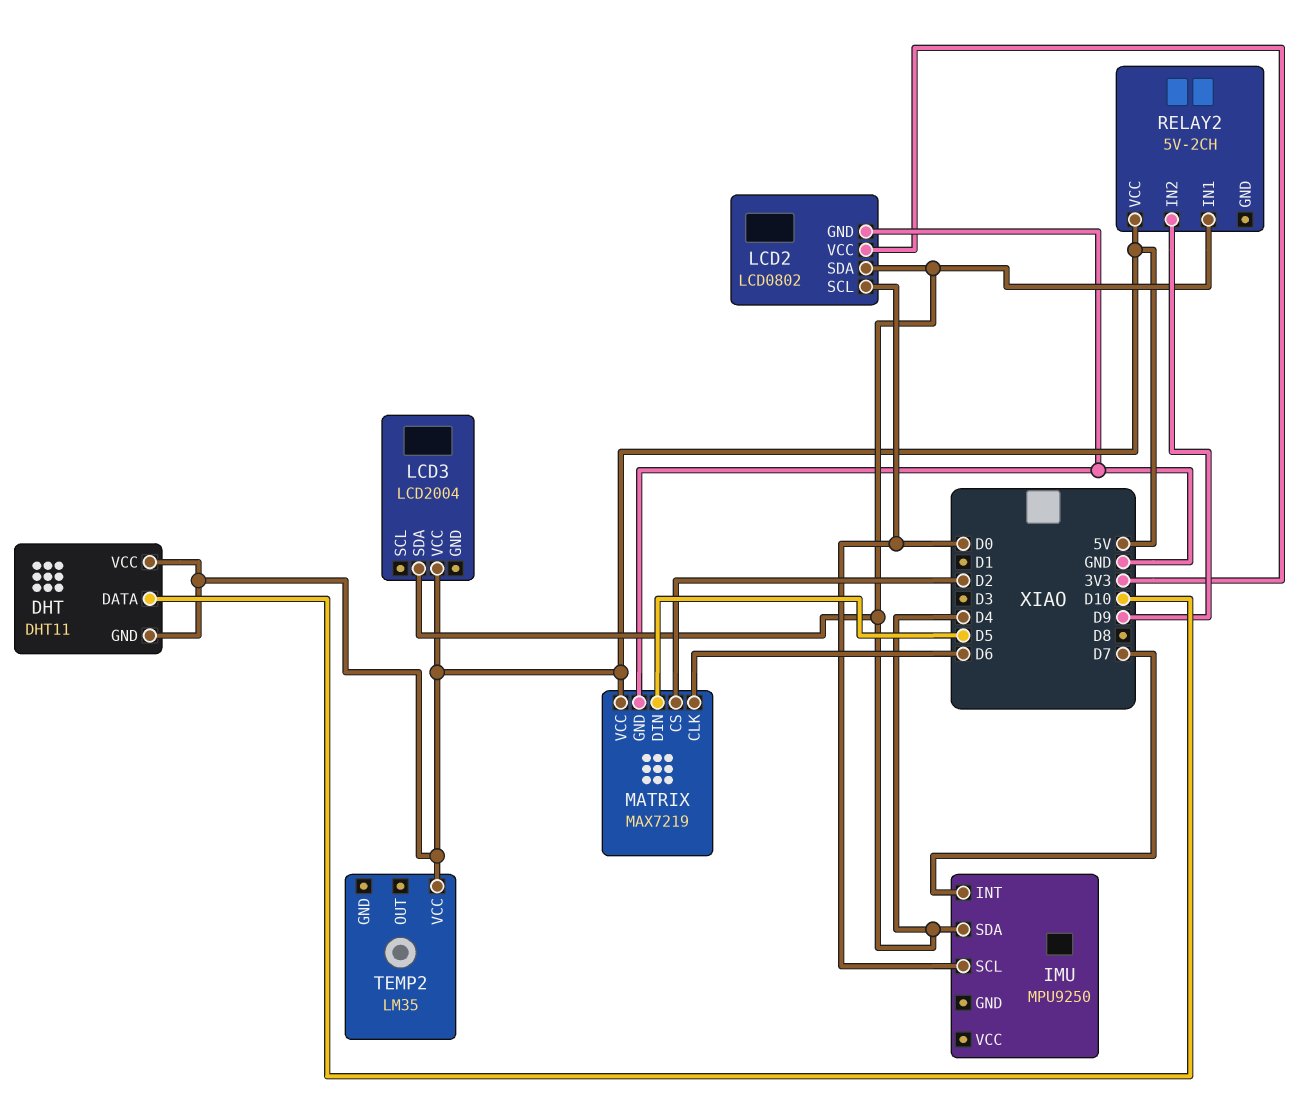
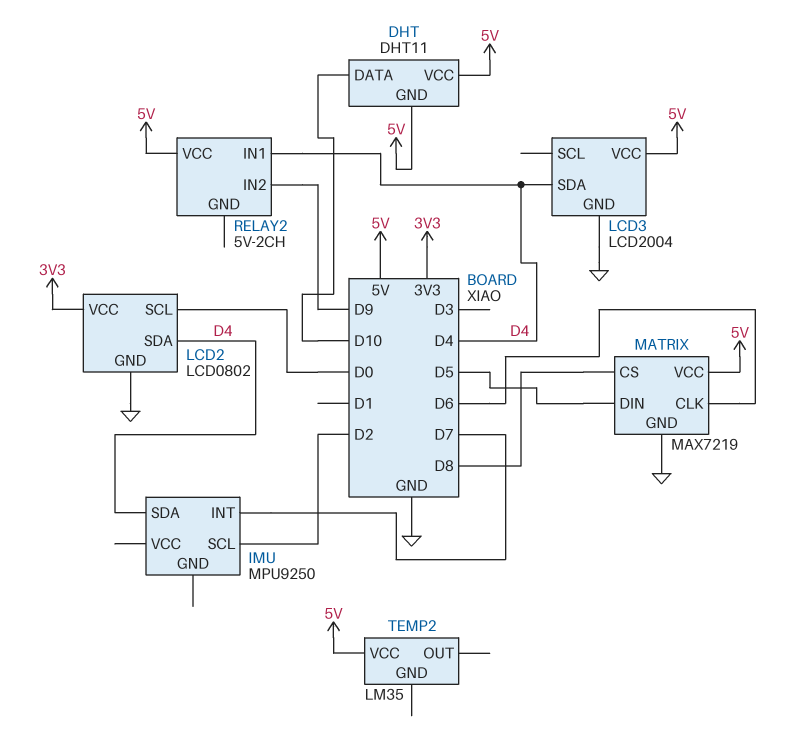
IMU pin SCL: D0 -> D2
LCD3 pin GND: none -> GND
MATRIX pin CS: D2 -> D8

